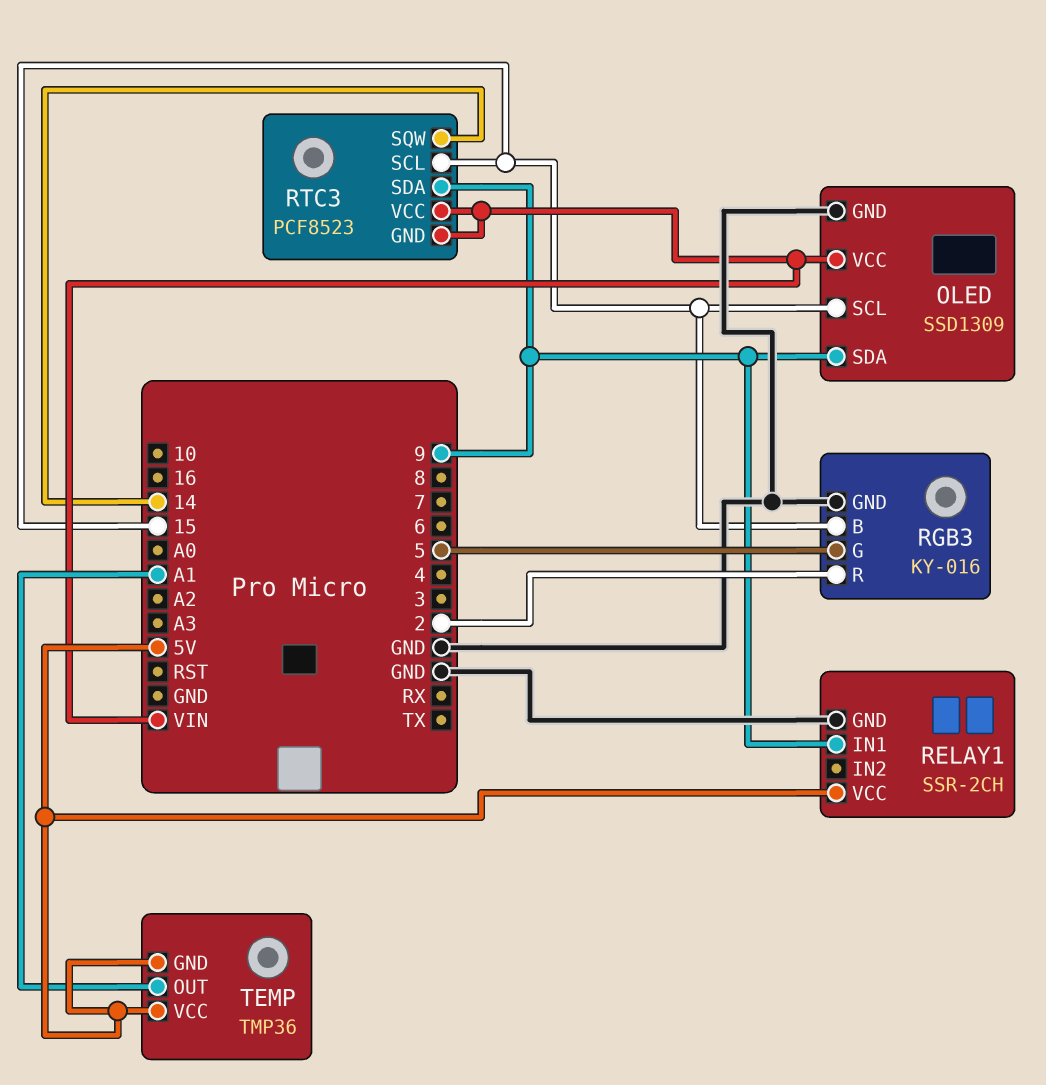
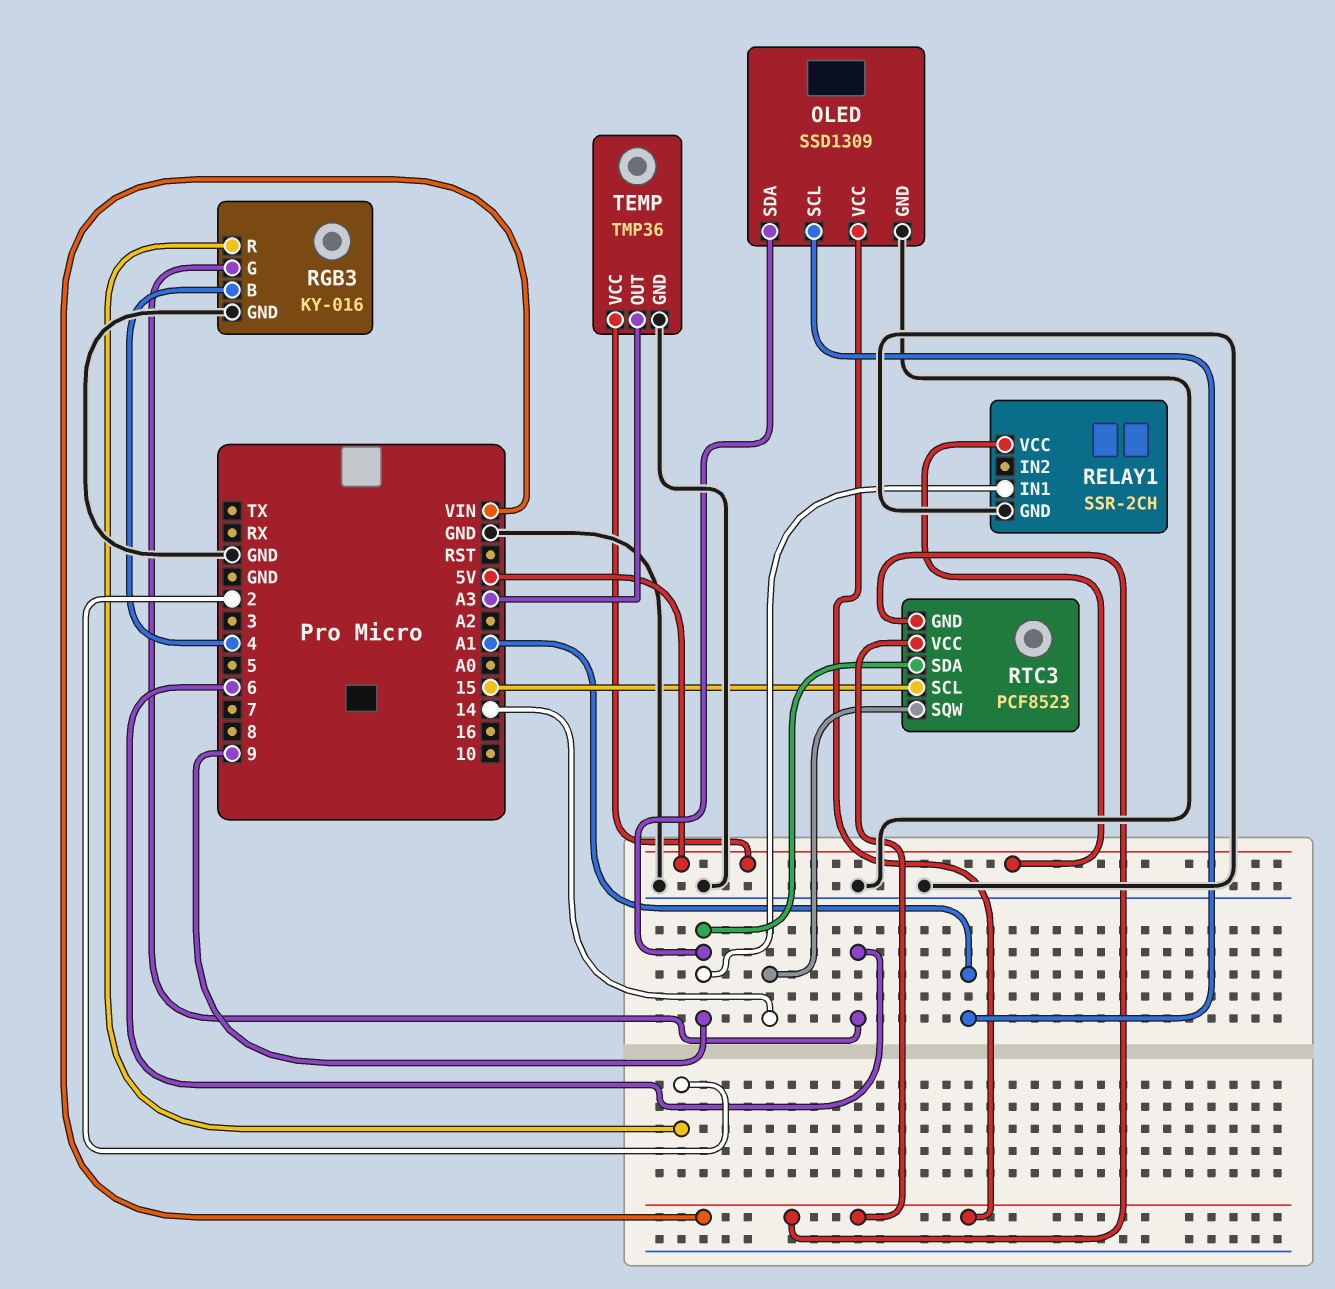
OLED pin SCL: 15 -> A1
RGB3 pin B: 15 -> 4
RGB3 pin G: 5 -> 6
TEMP pin GND: 5V -> GND
TEMP pin OUT: A1 -> A3

